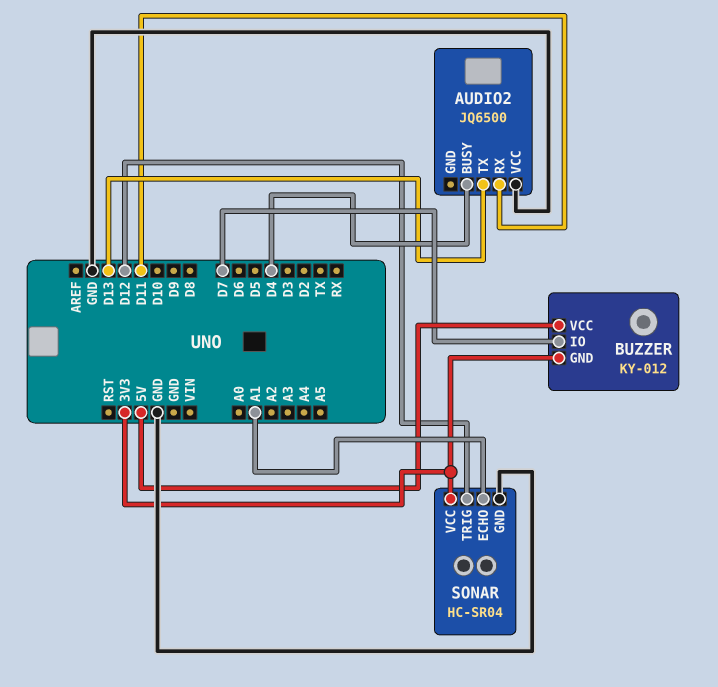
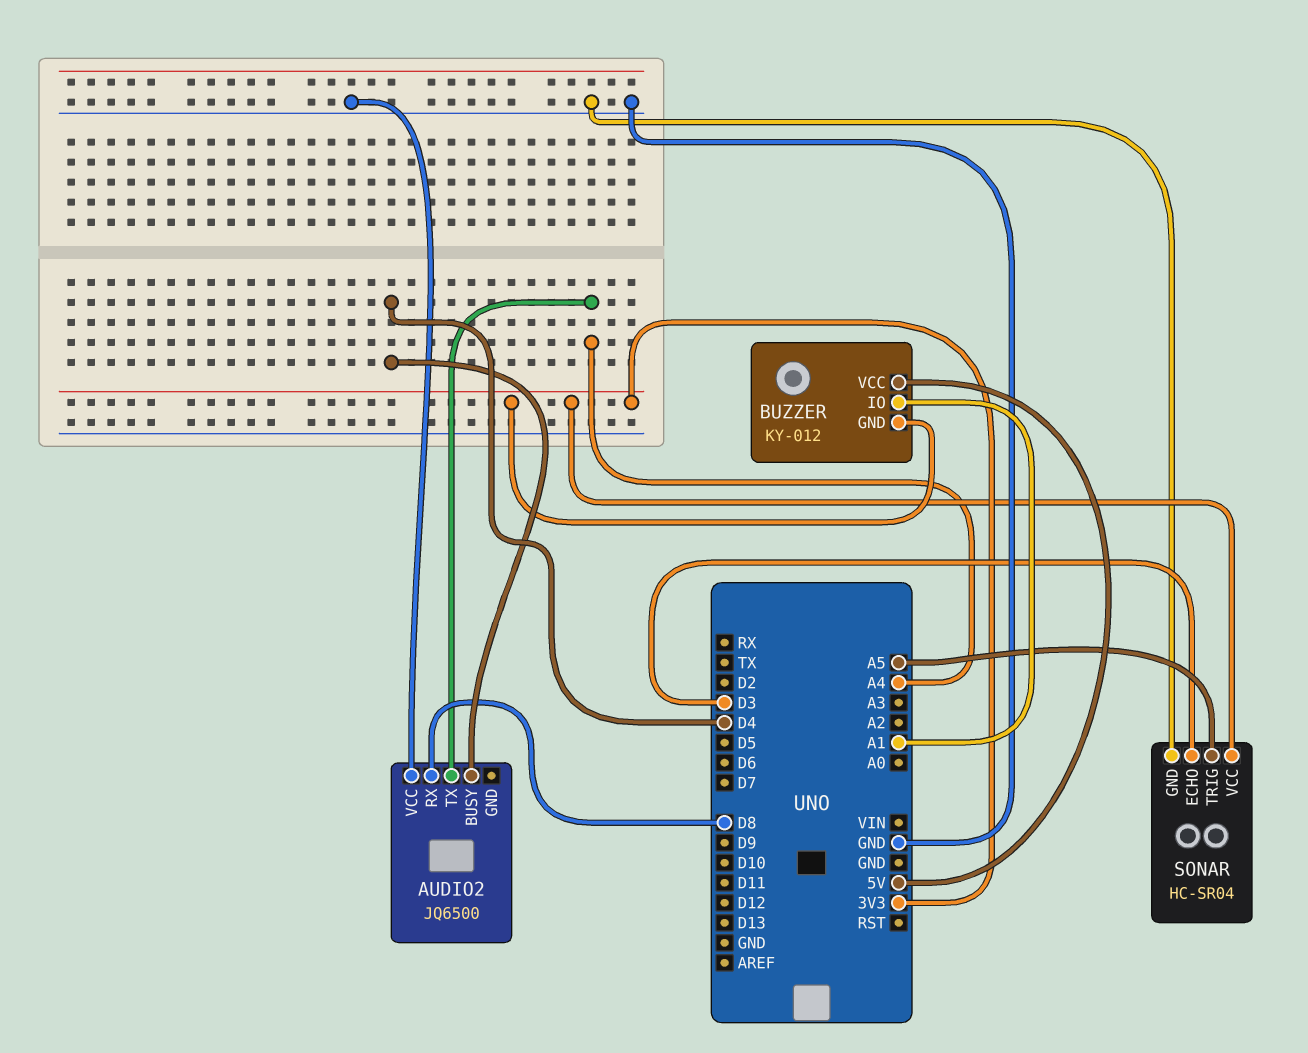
AUDIO2 pin RX: D11 -> D8
AUDIO2 pin TX: D13 -> A4
BUZZER pin IO: D7 -> A1
SONAR pin ECHO: A1 -> D3
SONAR pin TRIG: D12 -> A5

